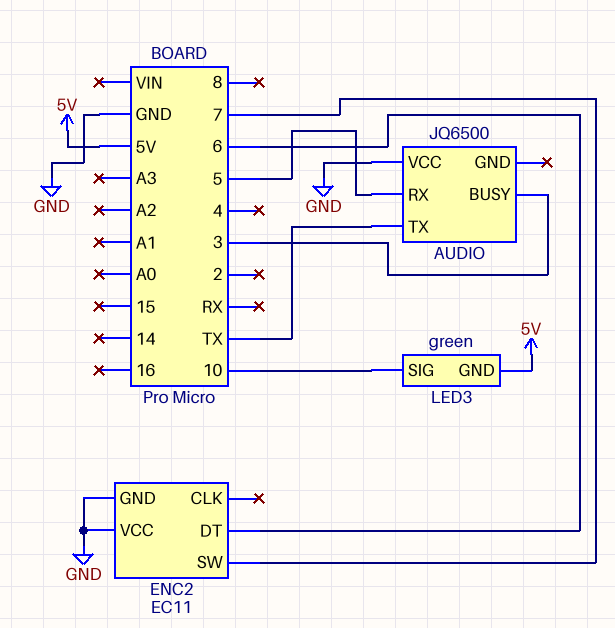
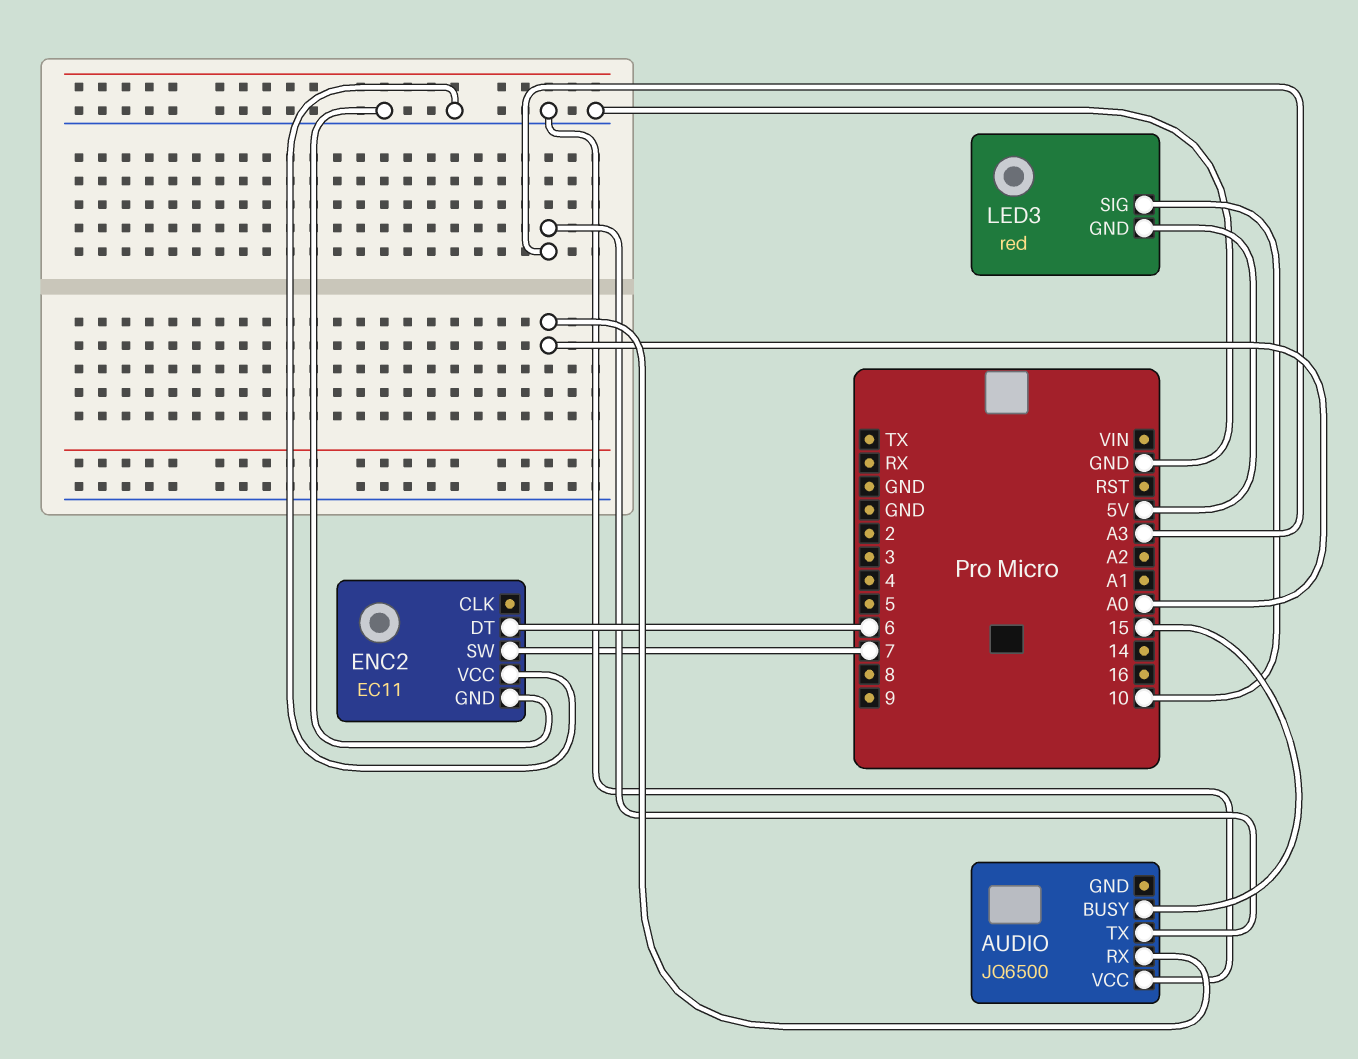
AUDIO pin BUSY: 3 -> 15
AUDIO pin RX: 5 -> A0
AUDIO pin TX: TX -> A3
LED3: green -> red

